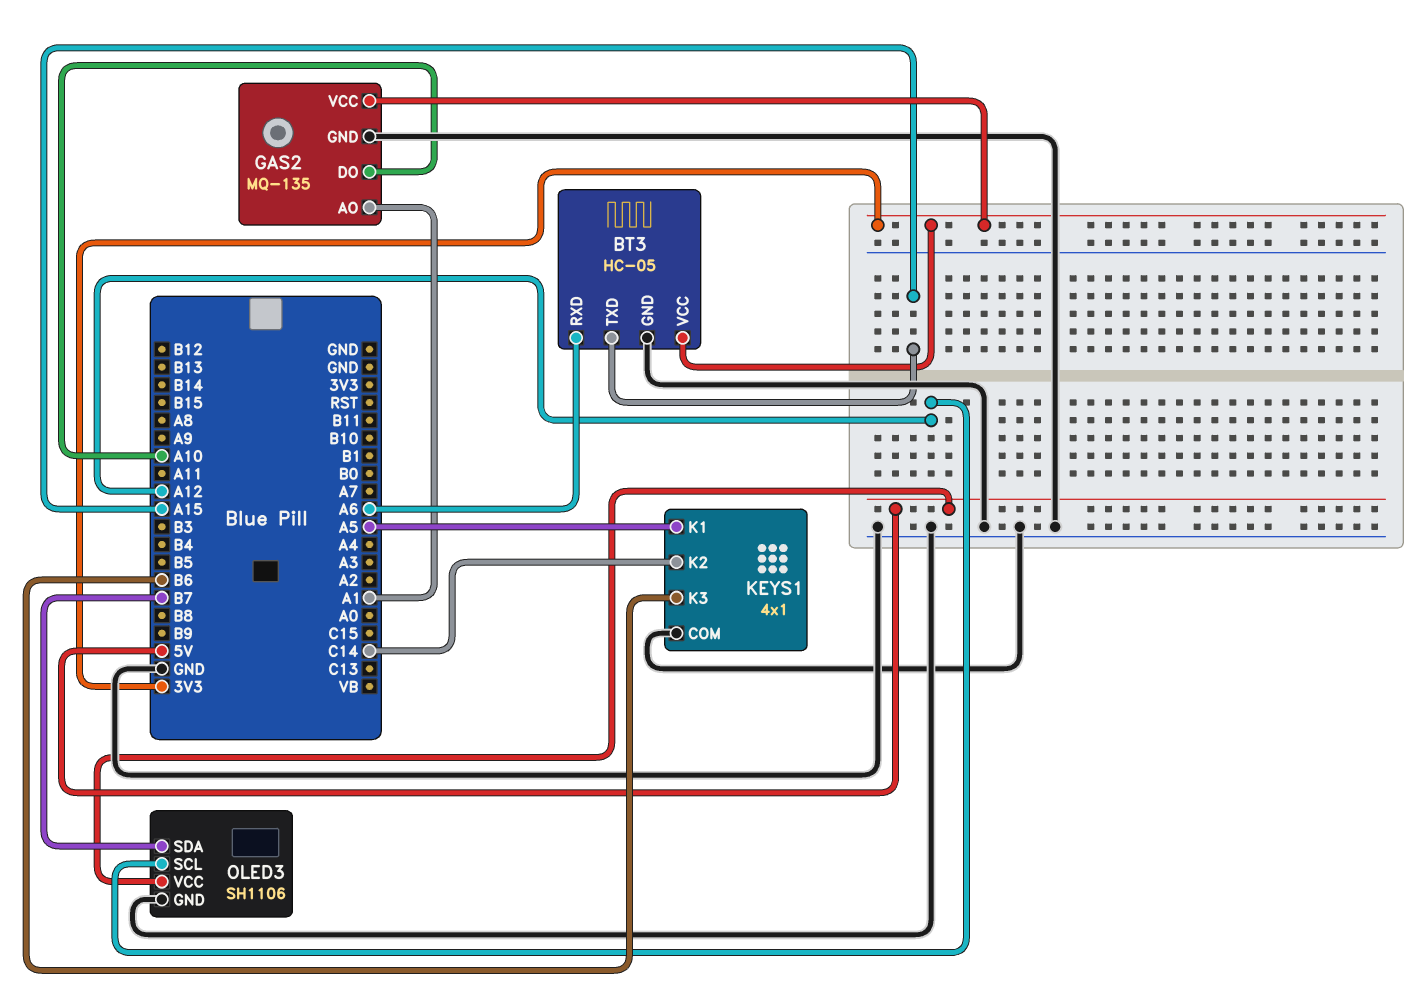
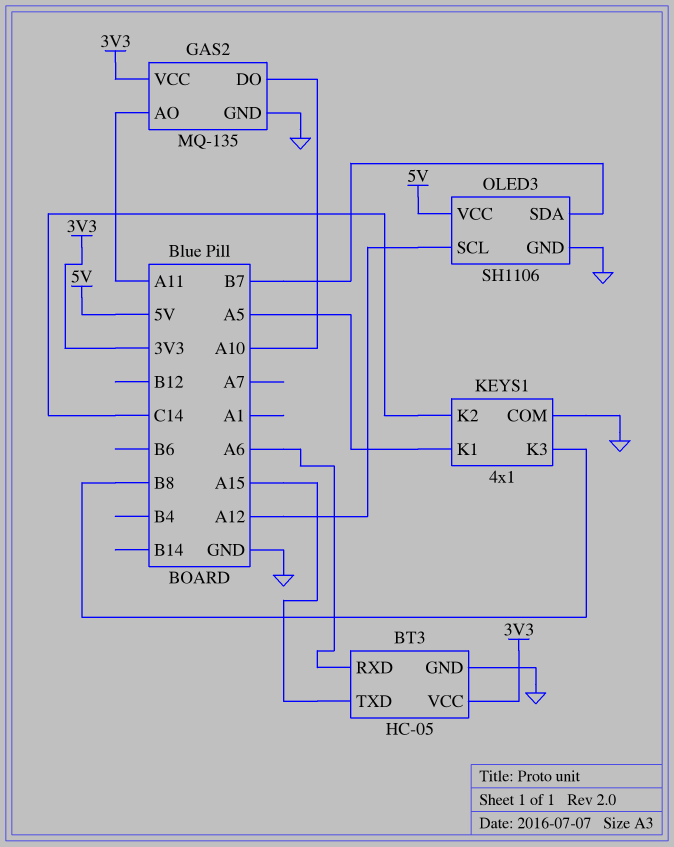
GAS2 pin AO: A1 -> A11
KEYS1 pin K3: B6 -> B8

